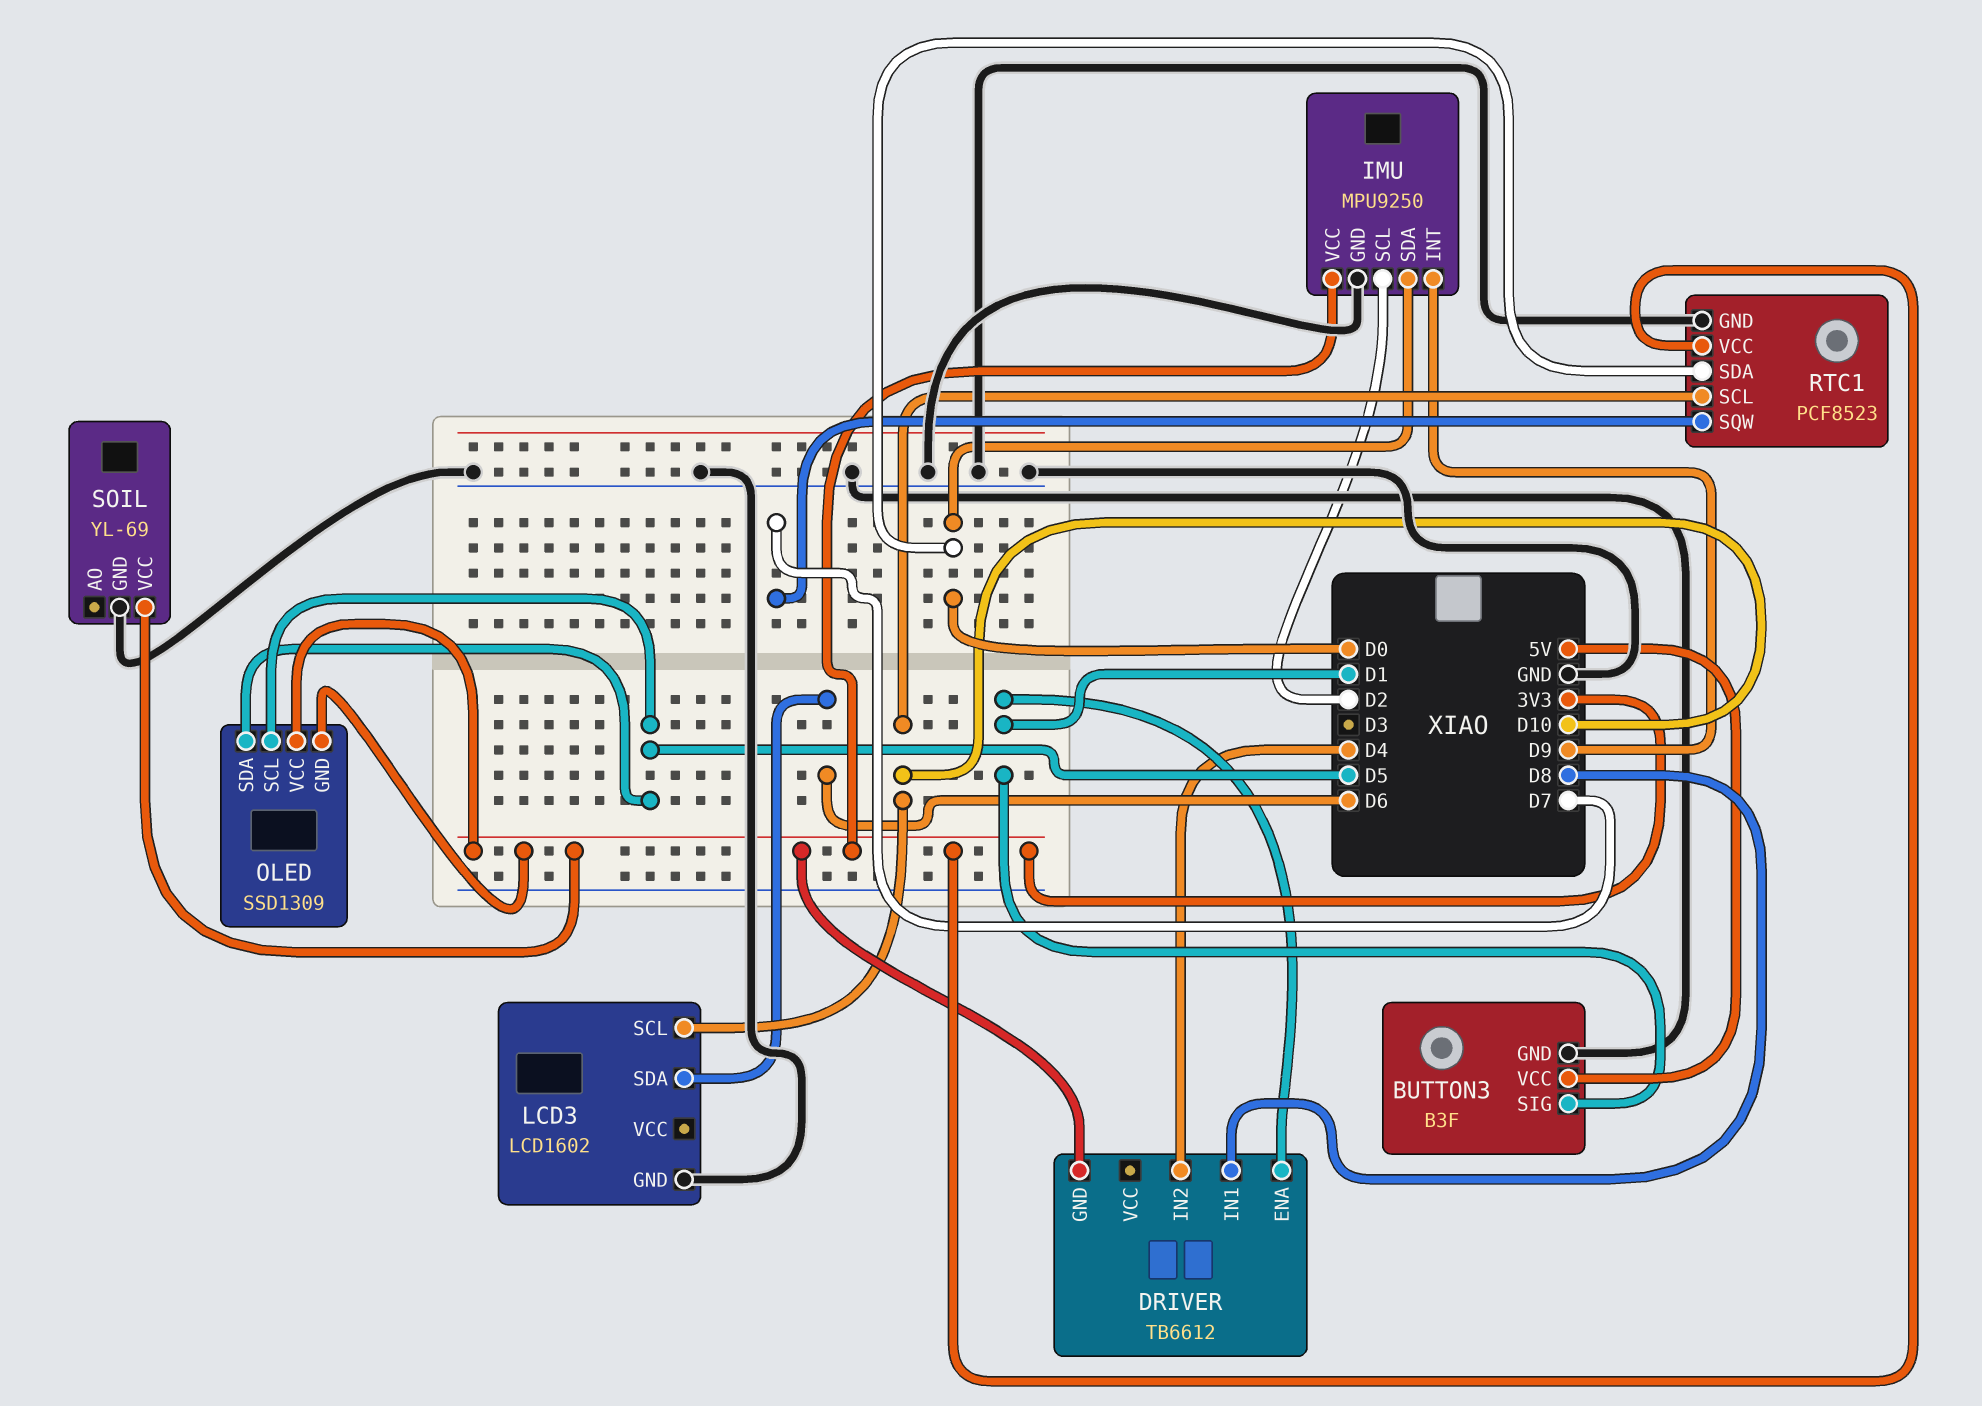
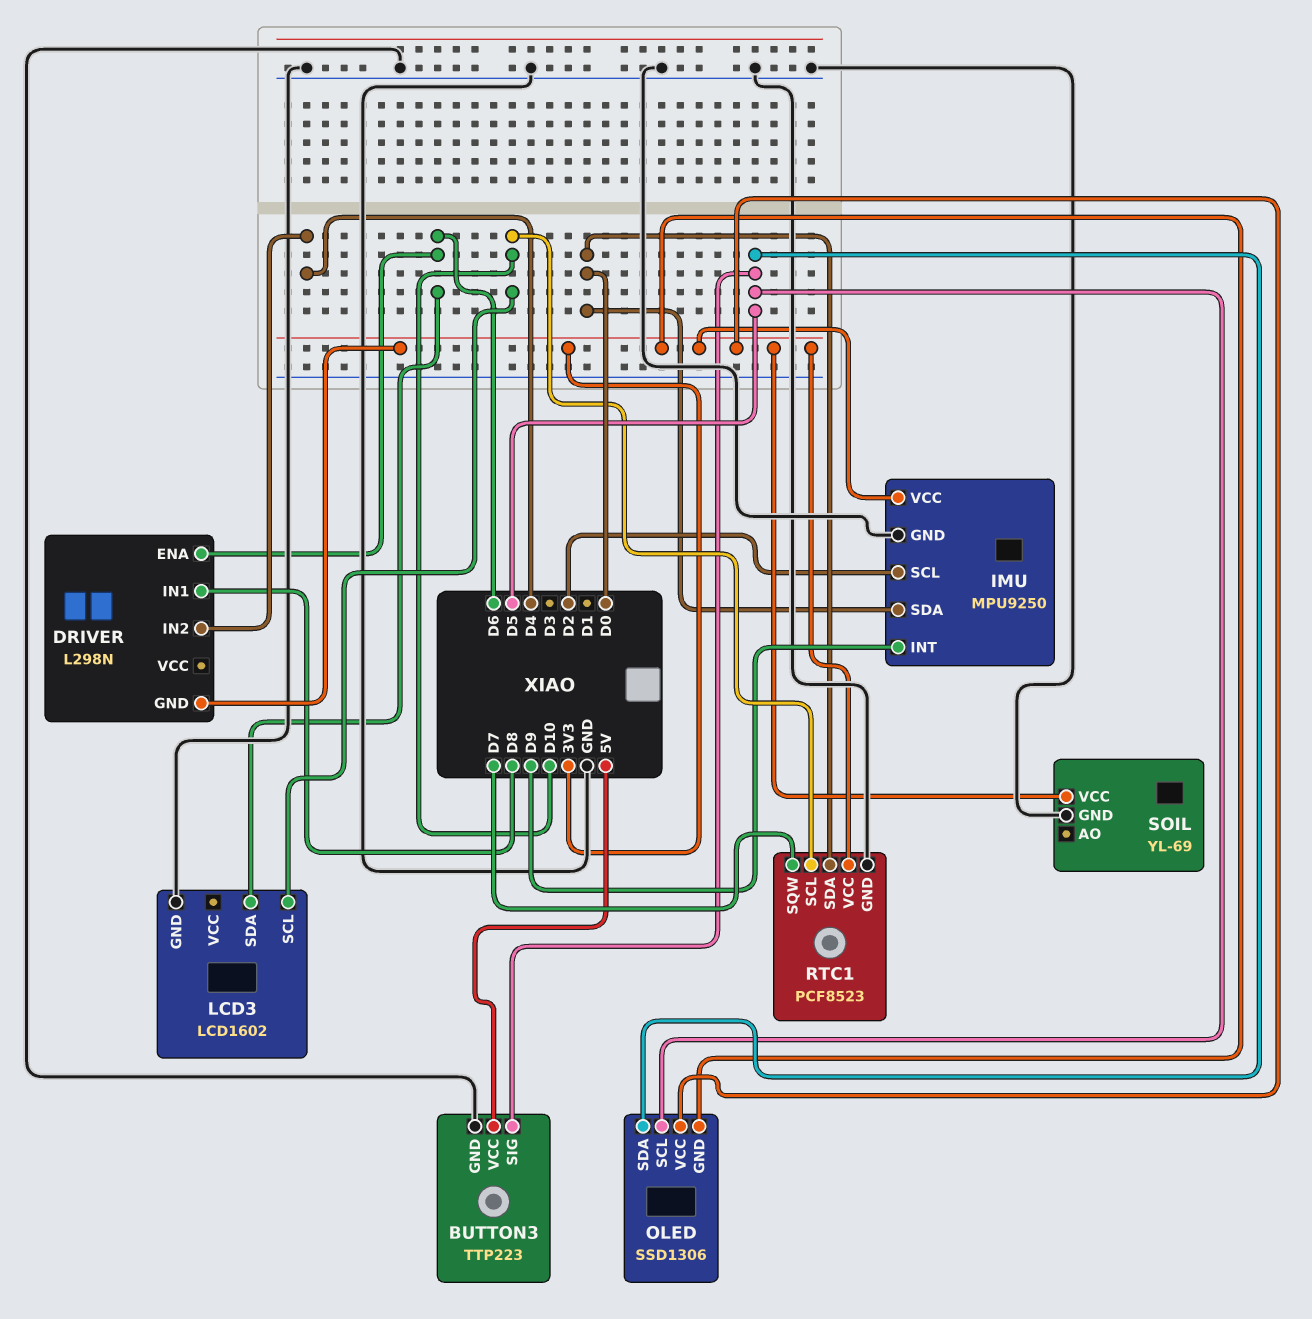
BUTTON3: B3F -> TTP223
BUTTON3 pin SIG: D1 -> D5
DRIVER: TB6612 -> L298N
DRIVER pin ENA: D1 -> D6
OLED: SSD1309 -> SSD1306

